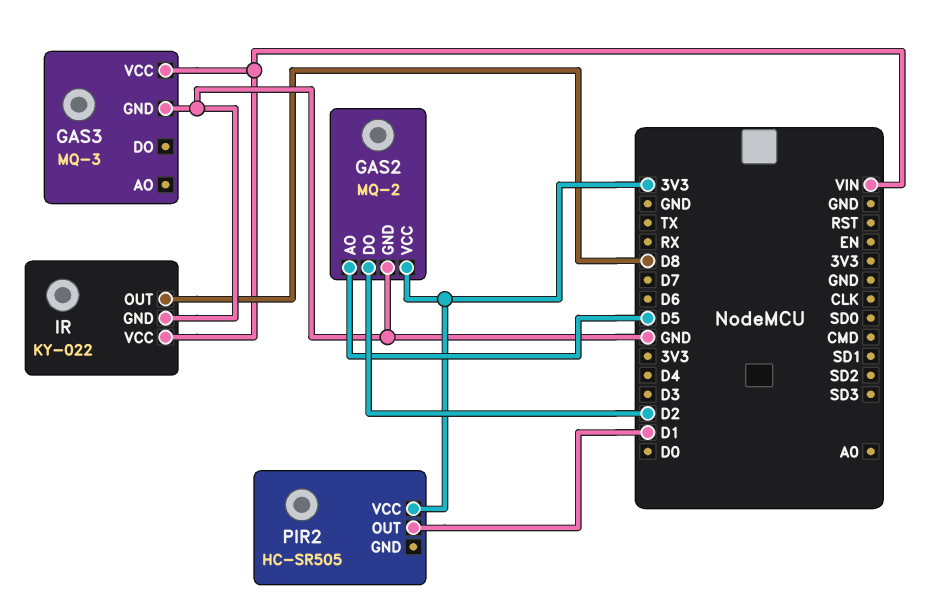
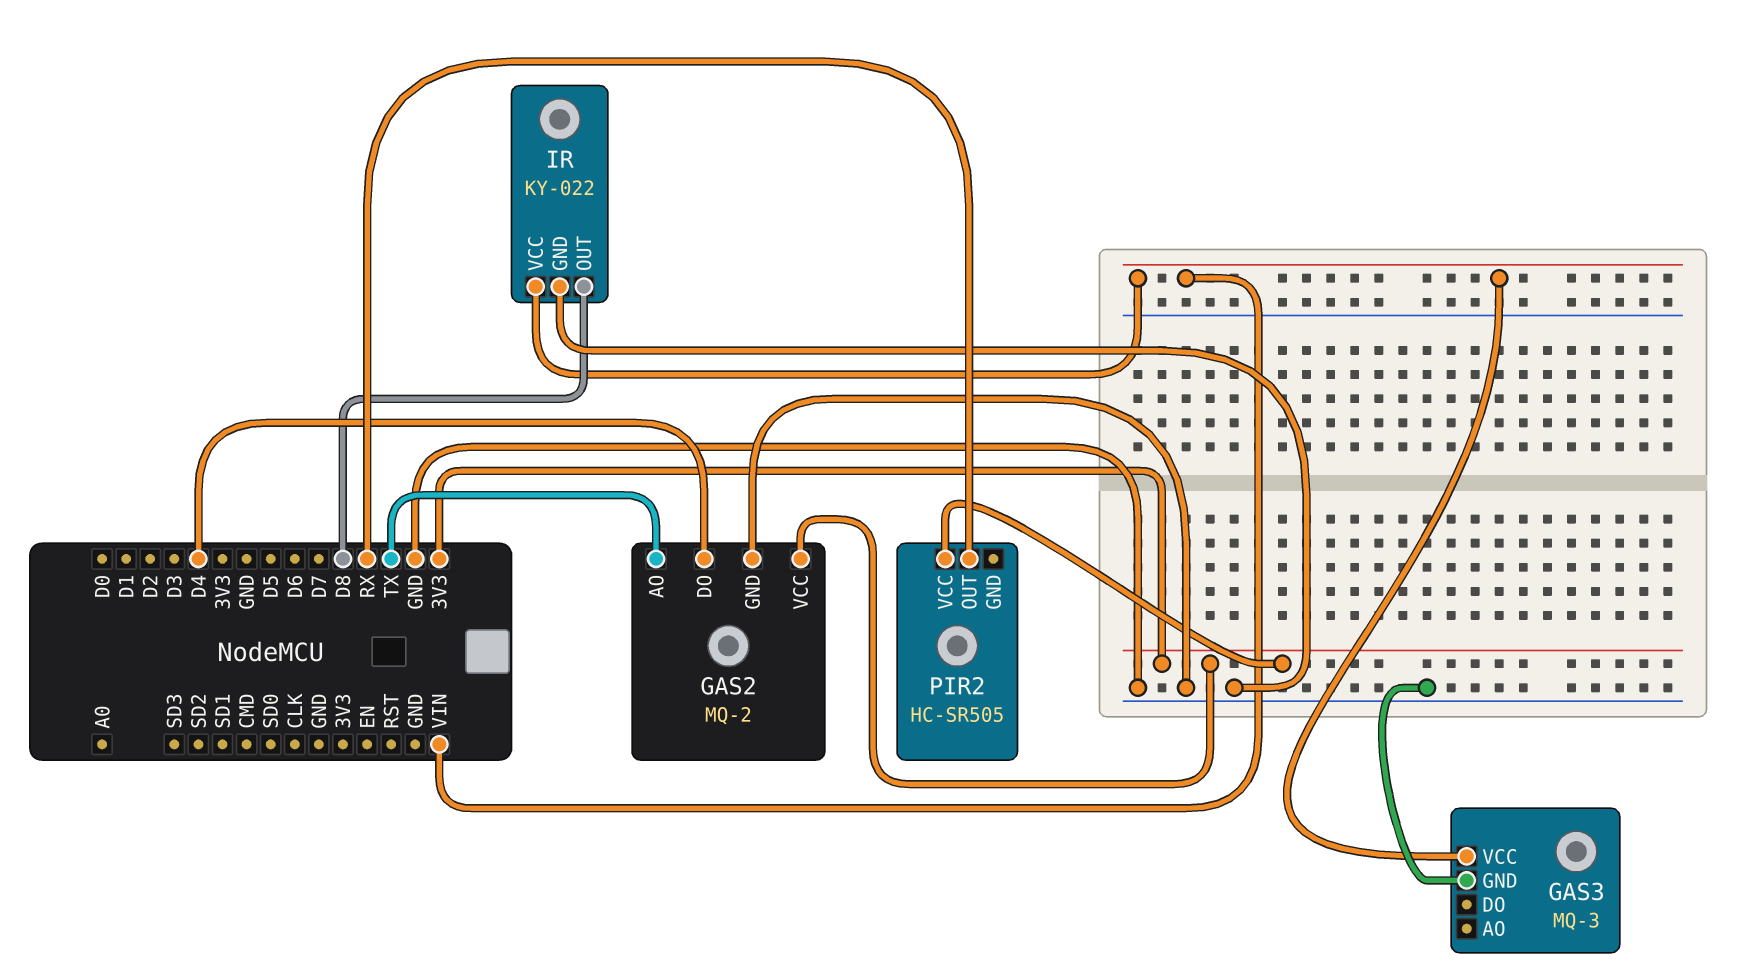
GAS2 pin AO: D5 -> TX
GAS2 pin DO: D2 -> D4
PIR2 pin OUT: D1 -> RX

